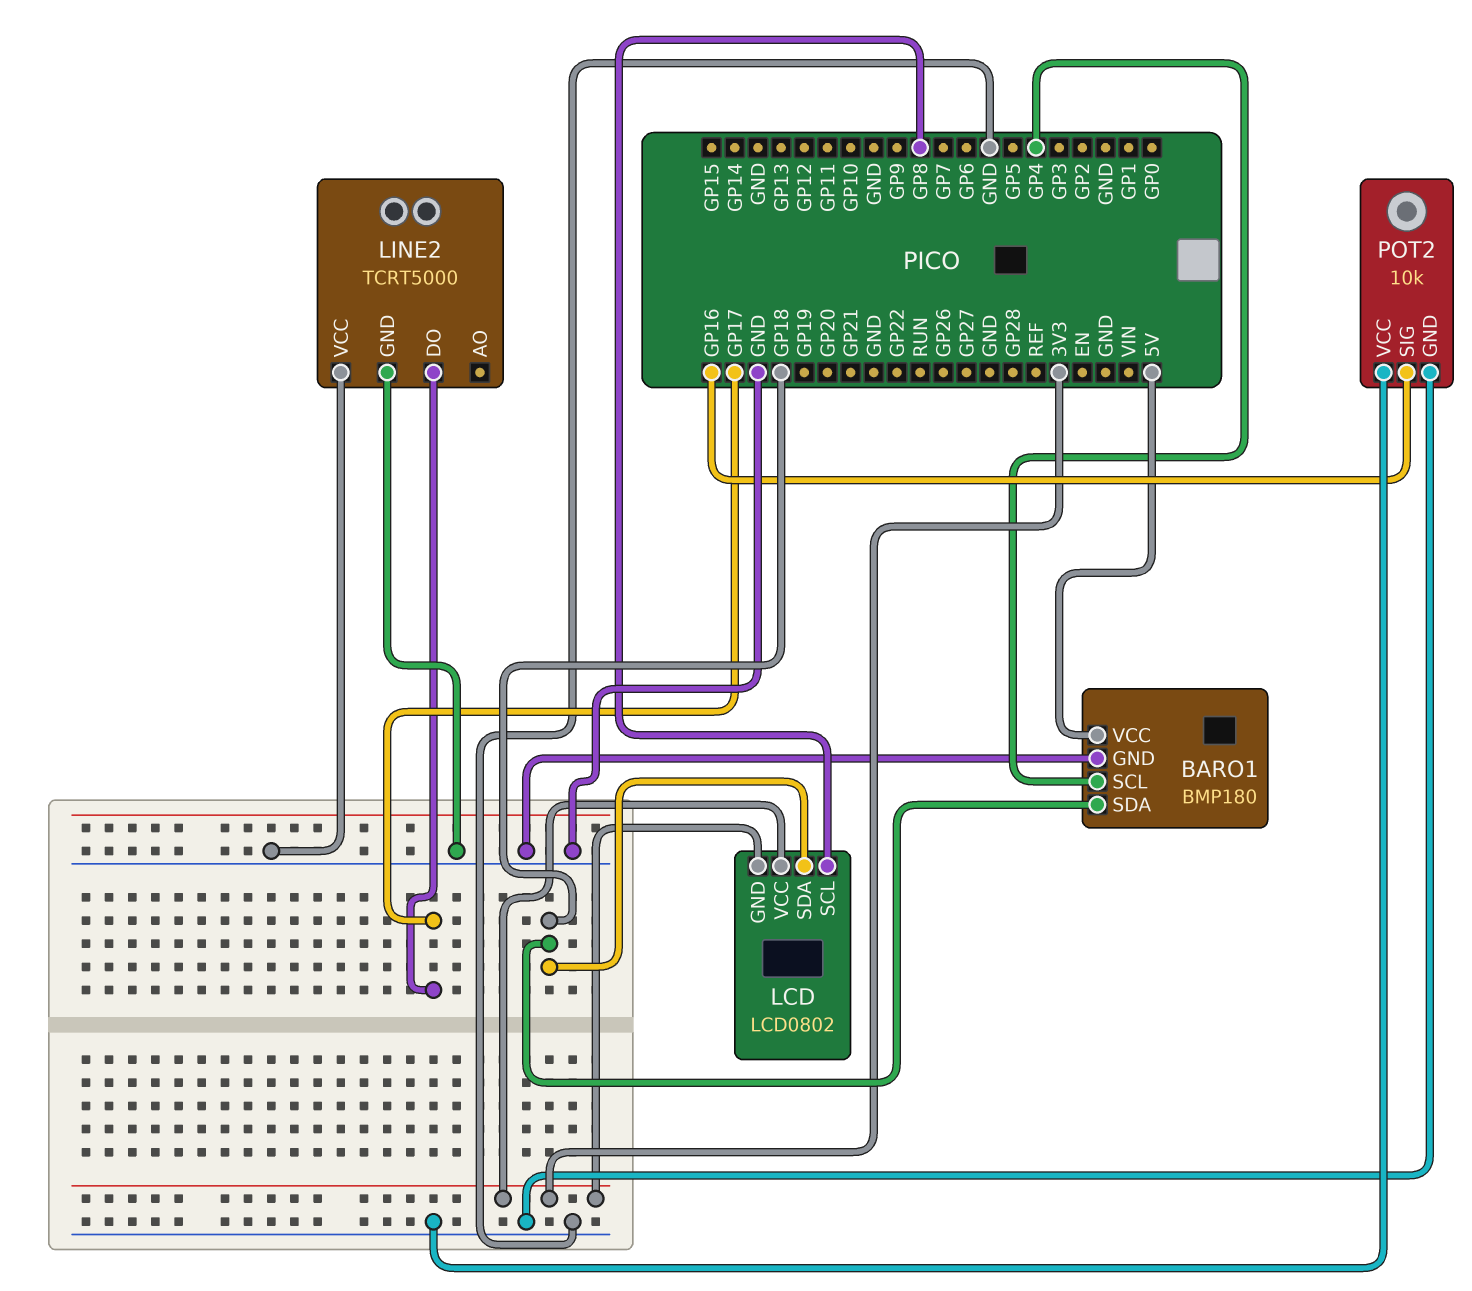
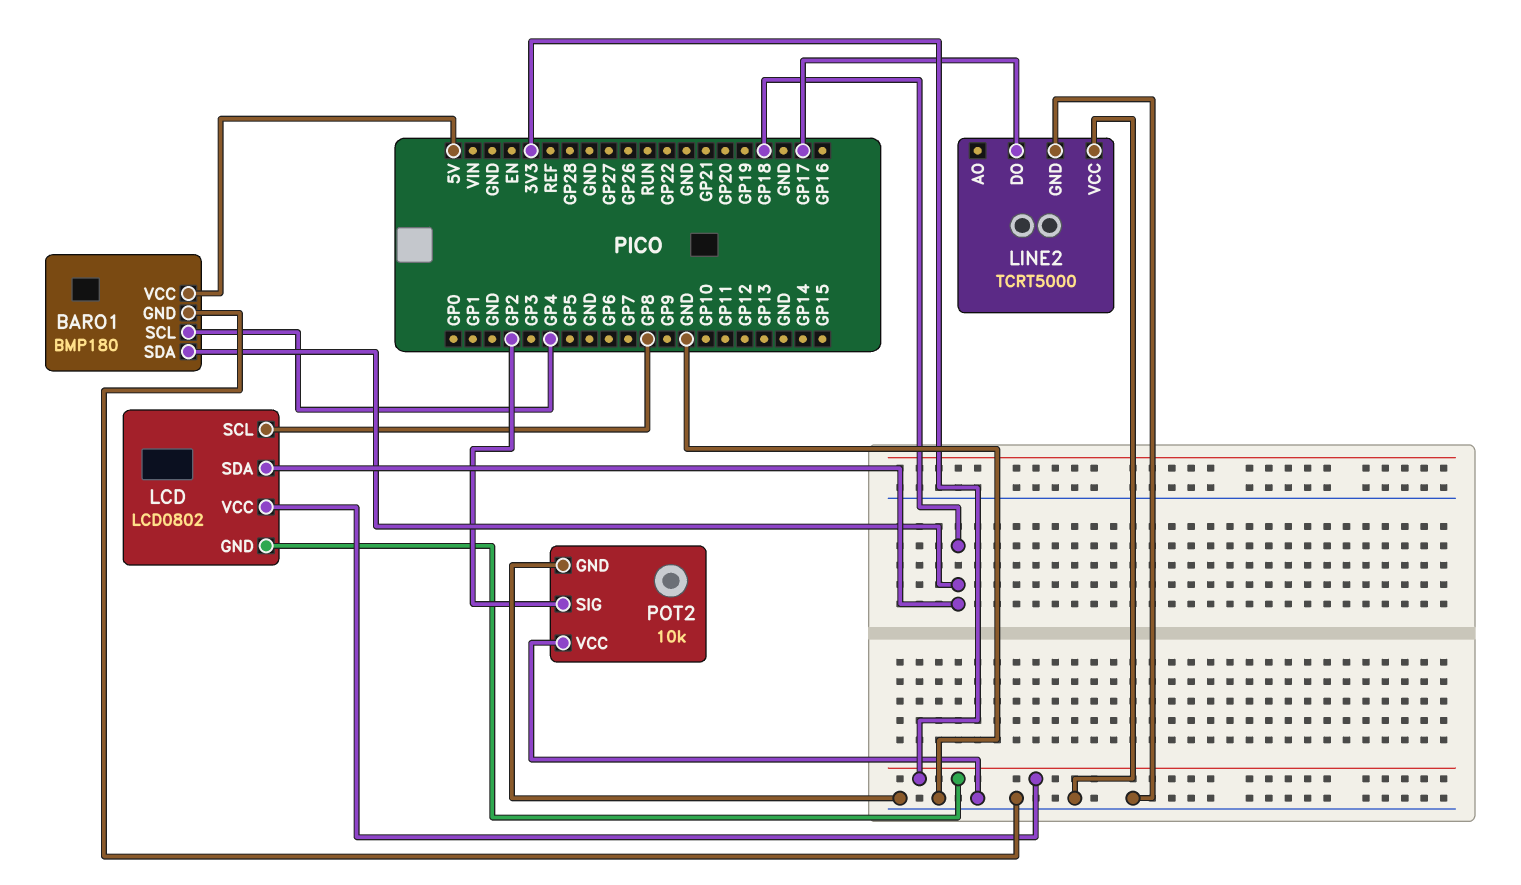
POT2 pin SIG: GP16 -> GP2

